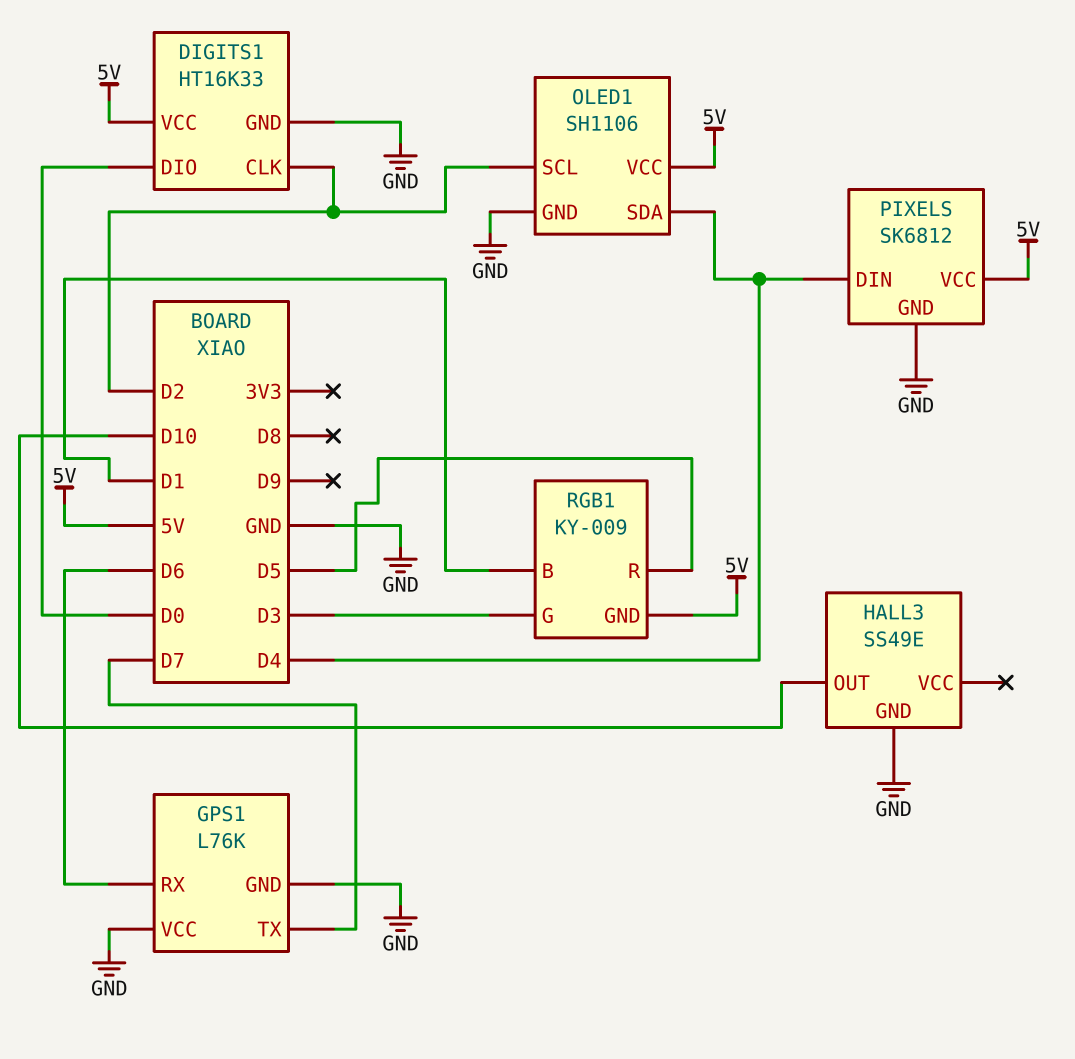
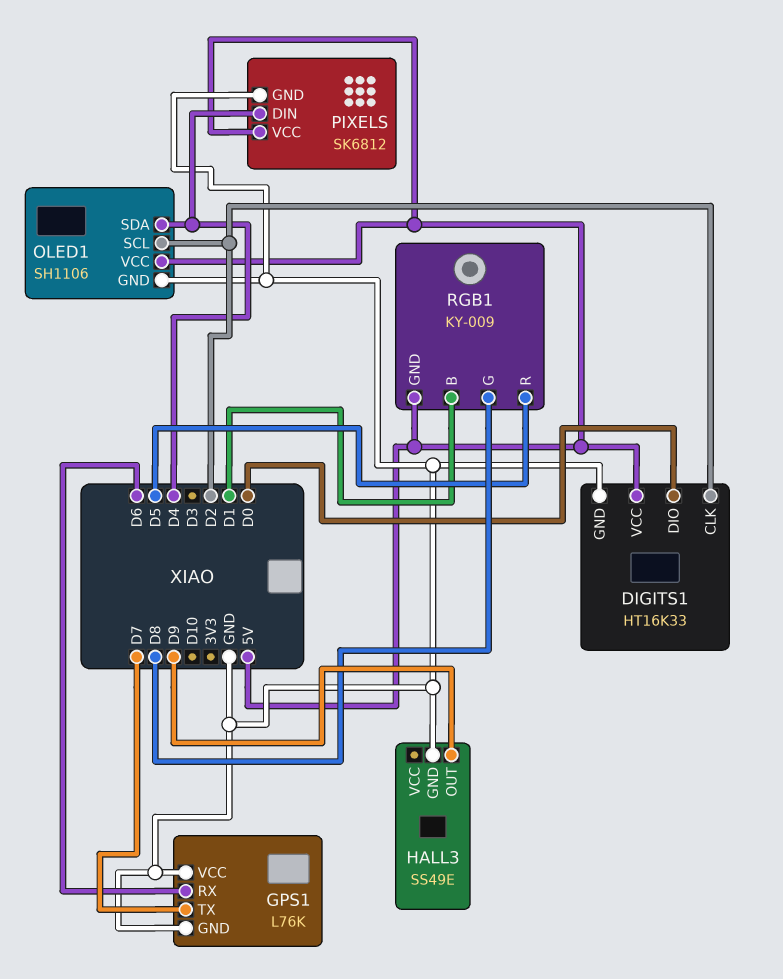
HALL3 pin OUT: D10 -> D9
RGB1 pin G: D3 -> D8

